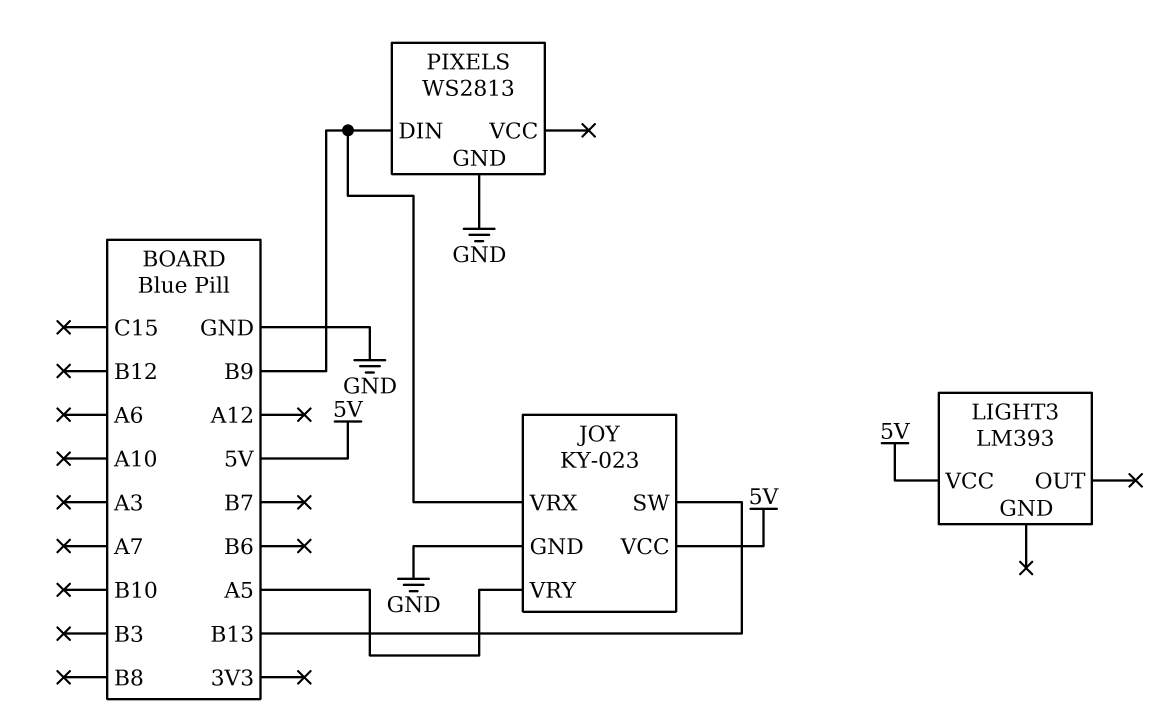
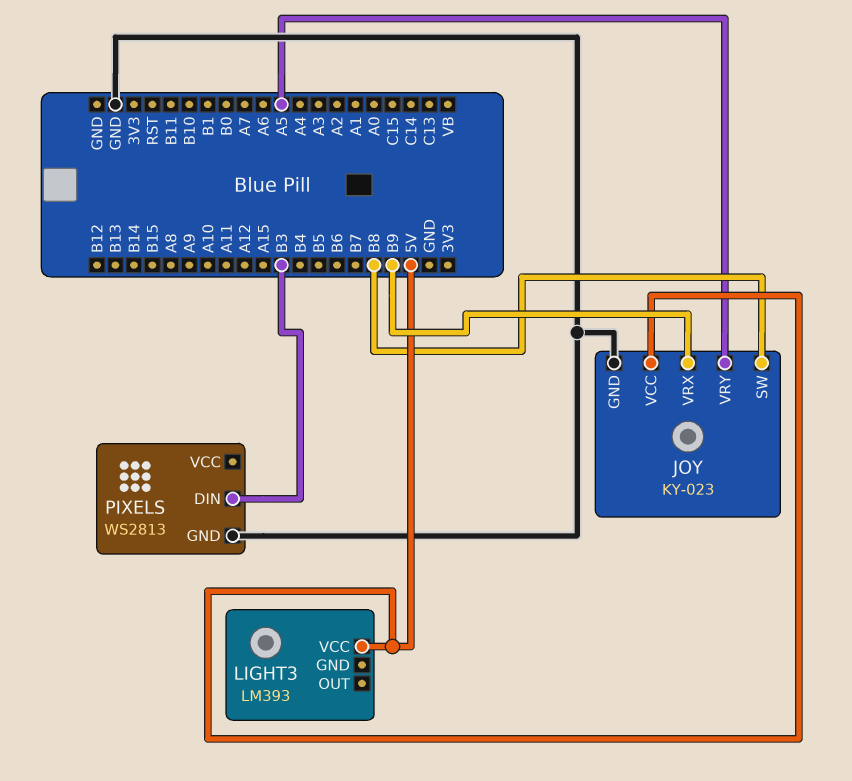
JOY pin SW: B13 -> B8
PIXELS pin DIN: B9 -> B3

